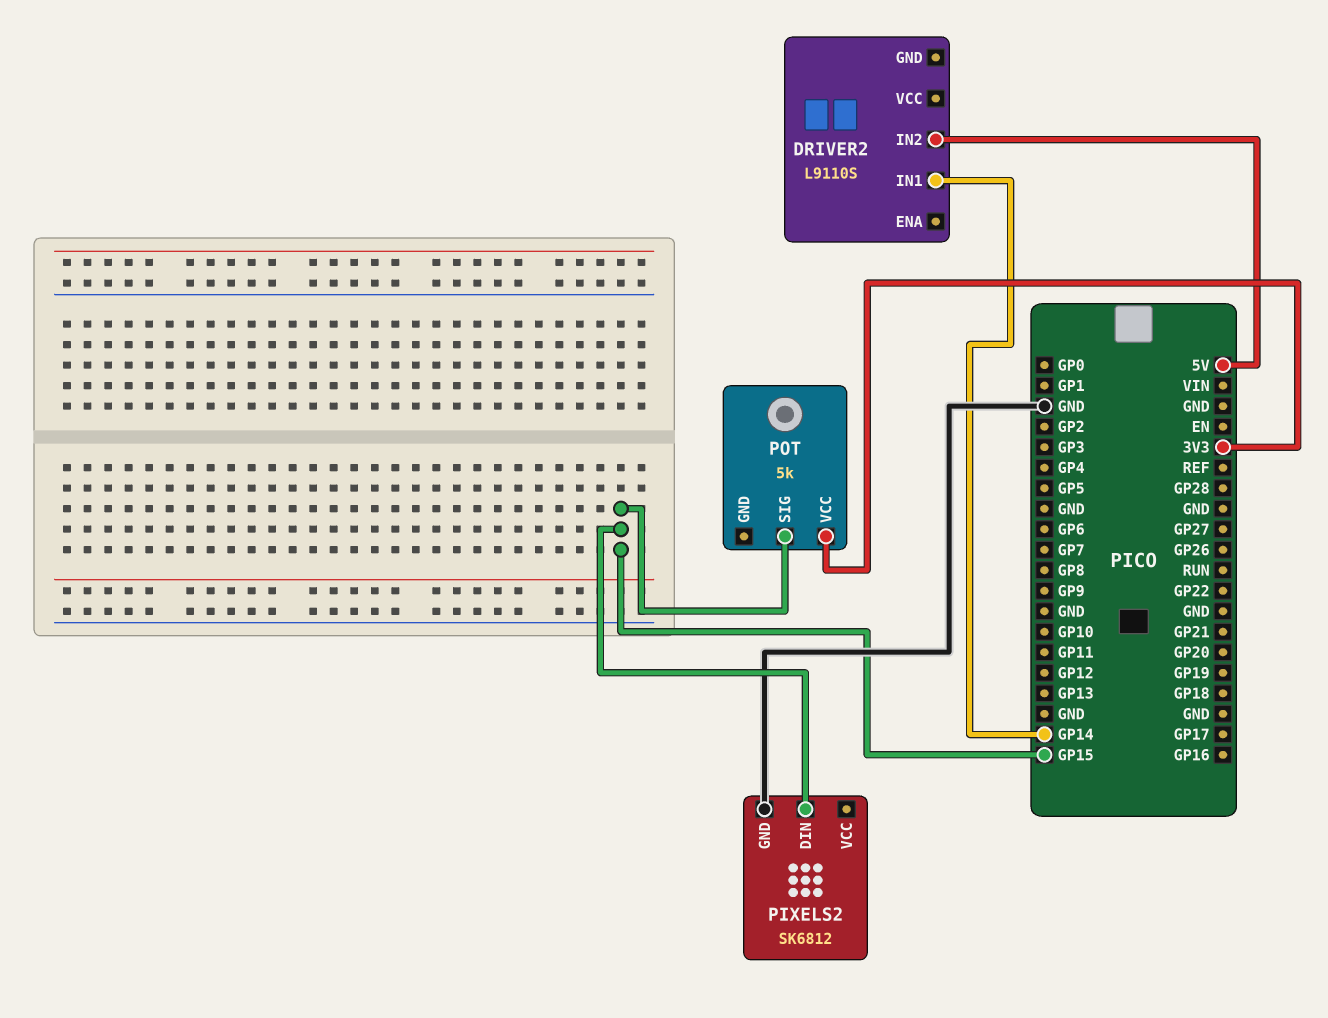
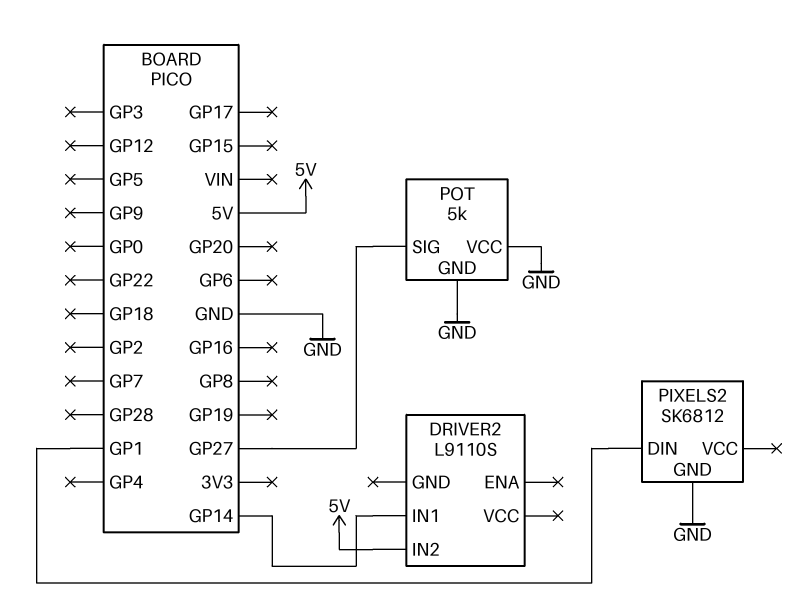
PIXELS2 pin DIN: GP15 -> GP1
POT pin GND: none -> GND
POT pin SIG: GP15 -> GP27
POT pin VCC: 3V3 -> GND

